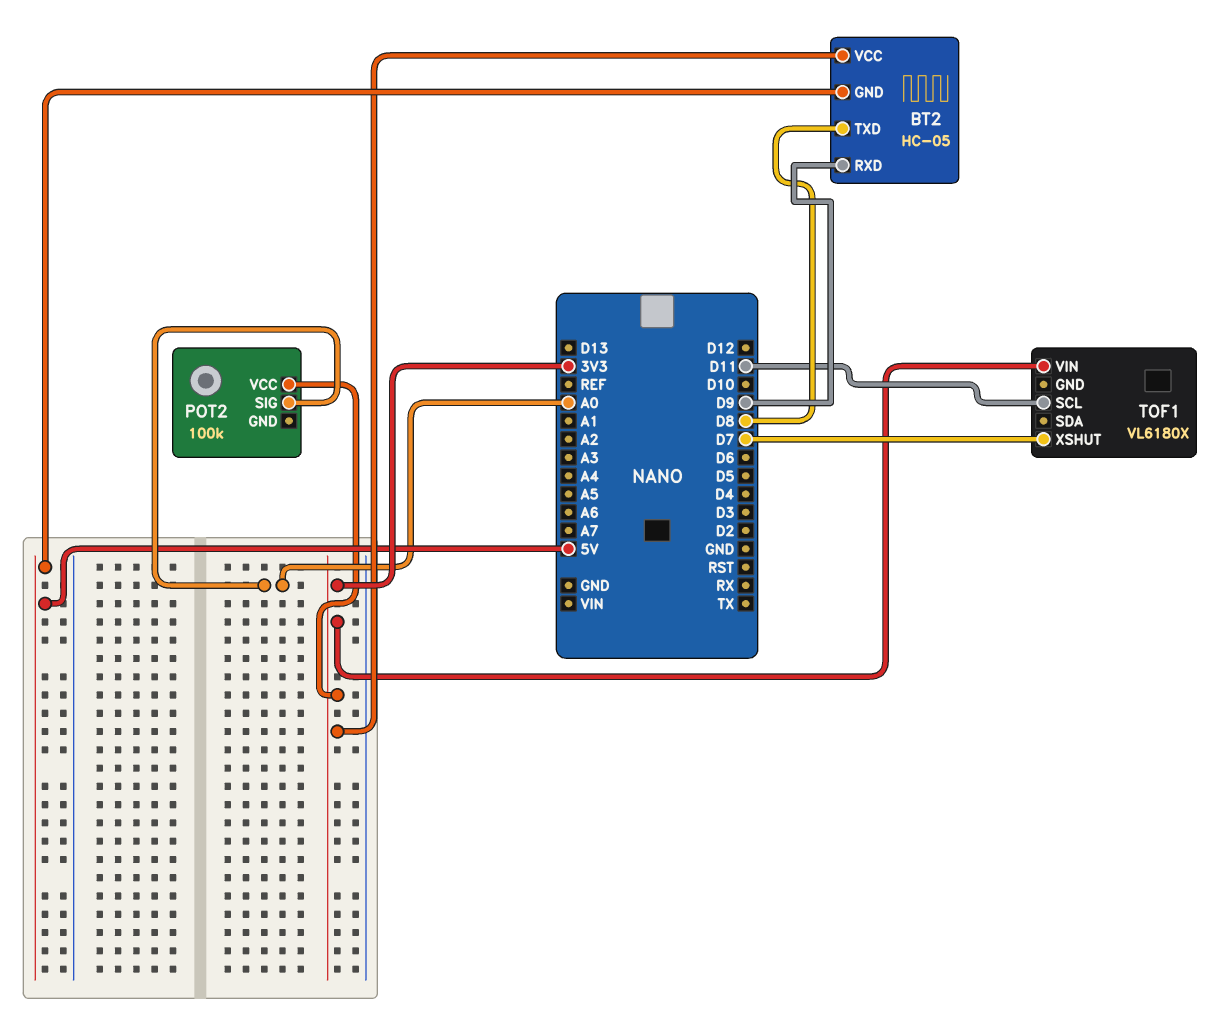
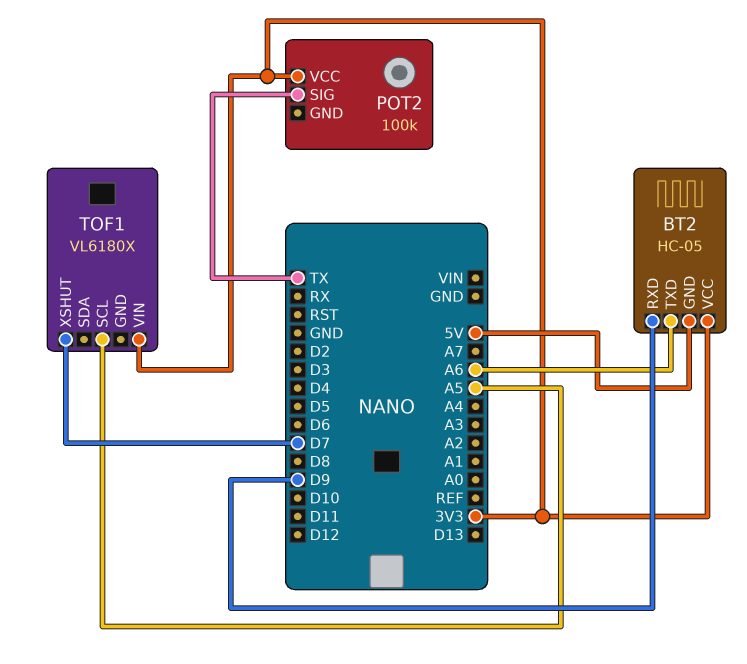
BT2 pin TXD: D8 -> A6
POT2 pin SIG: A0 -> TX
TOF1 pin SCL: D11 -> A5

